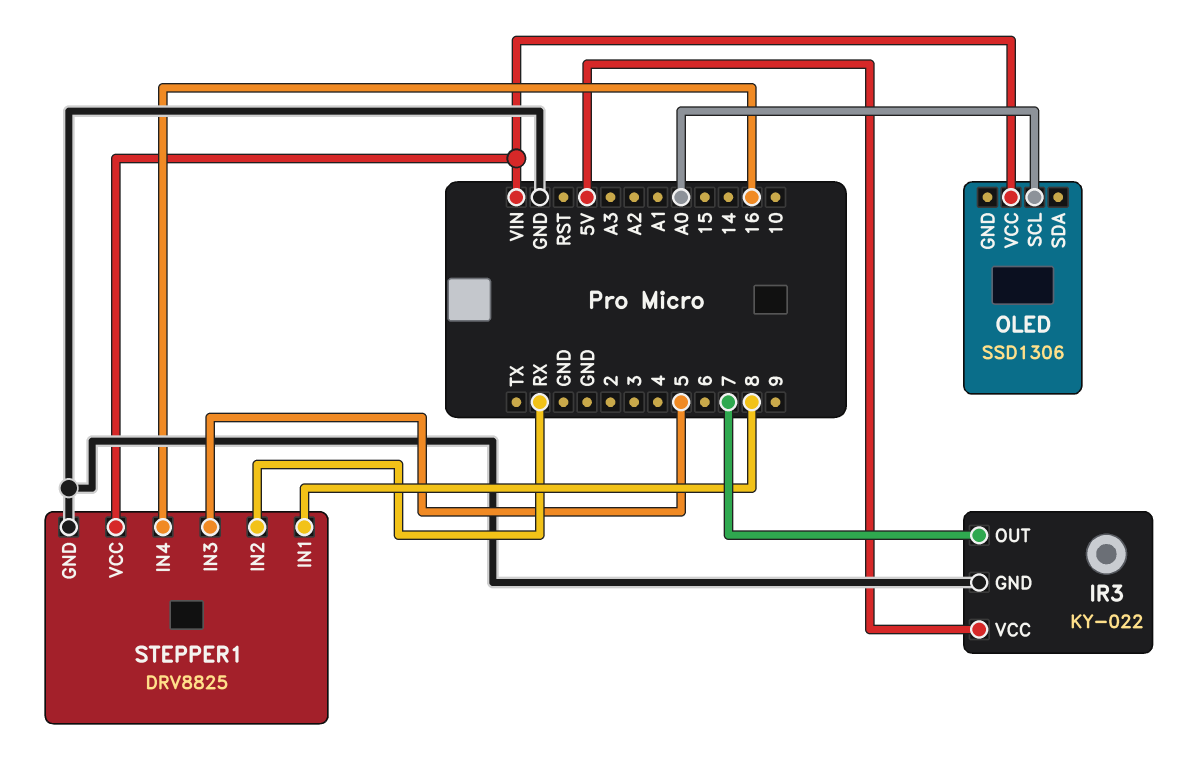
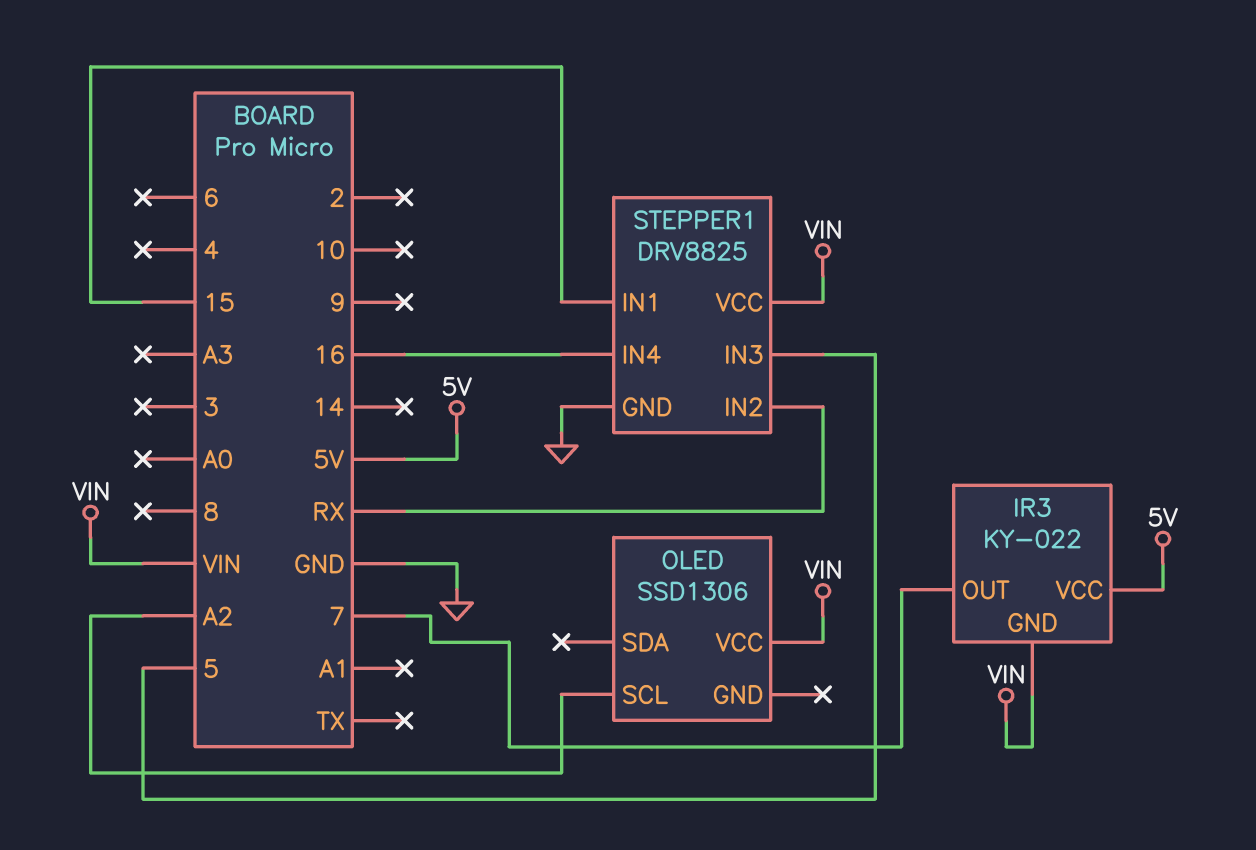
IR3 pin GND: GND -> VIN
OLED pin SCL: A0 -> A2
STEPPER1 pin IN1: 8 -> 15

